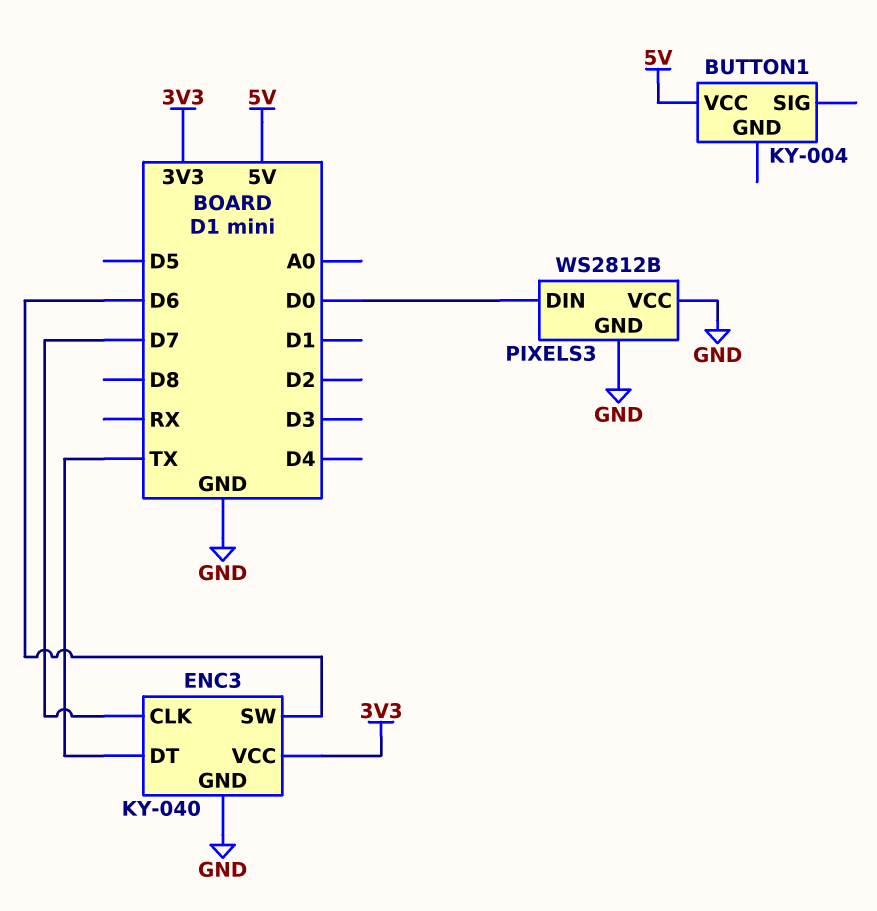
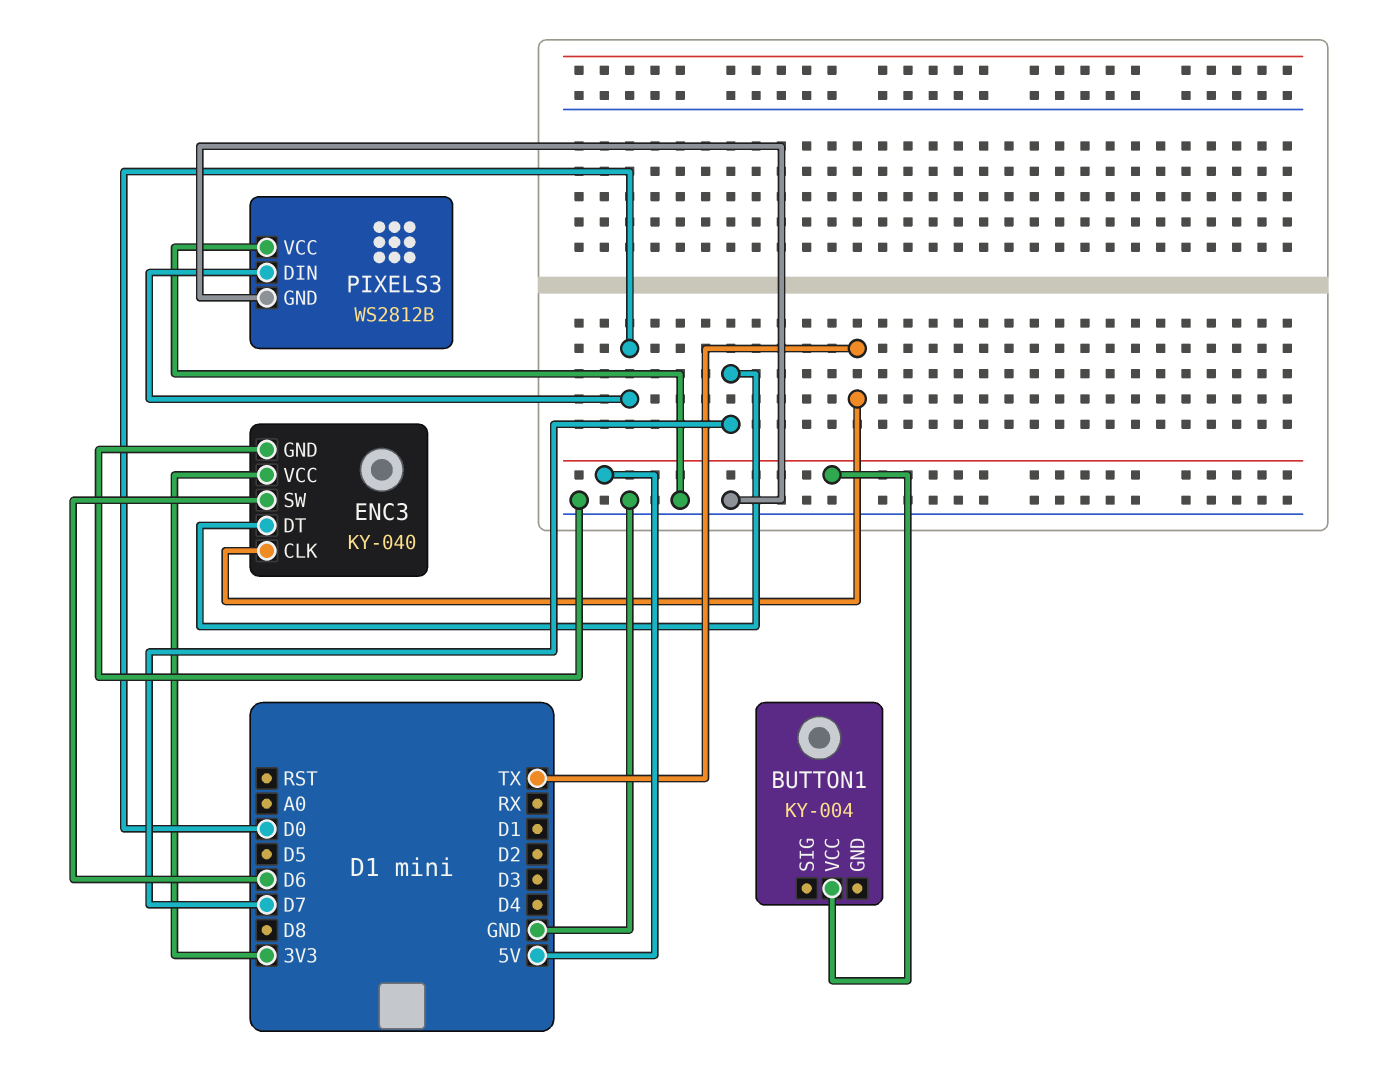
ENC3 pin CLK: D7 -> TX
ENC3 pin DT: TX -> D7

